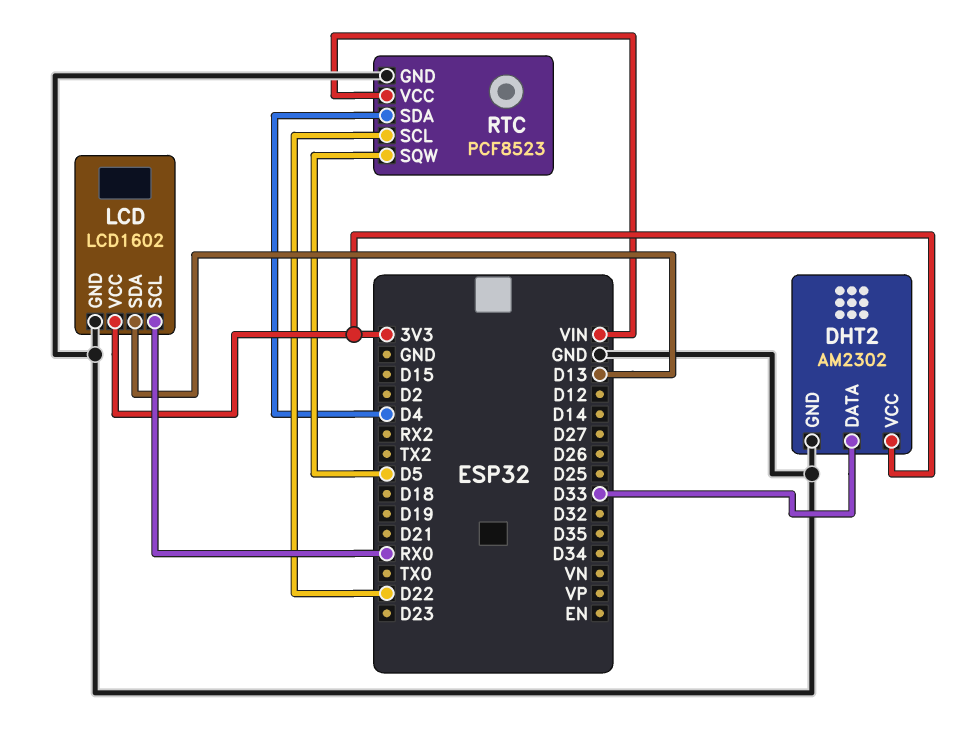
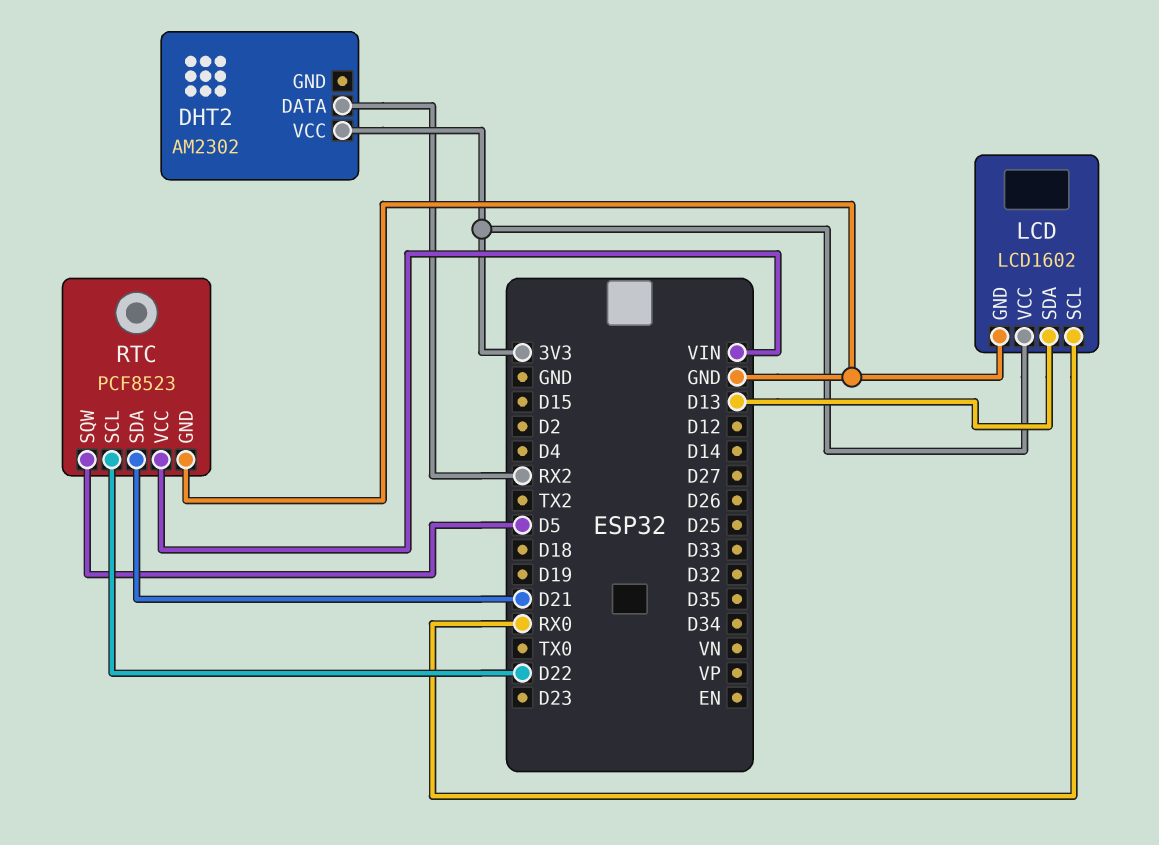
DHT2 pin DATA: D33 -> RX2
DHT2 pin GND: GND -> none
RTC pin SDA: D4 -> D21

